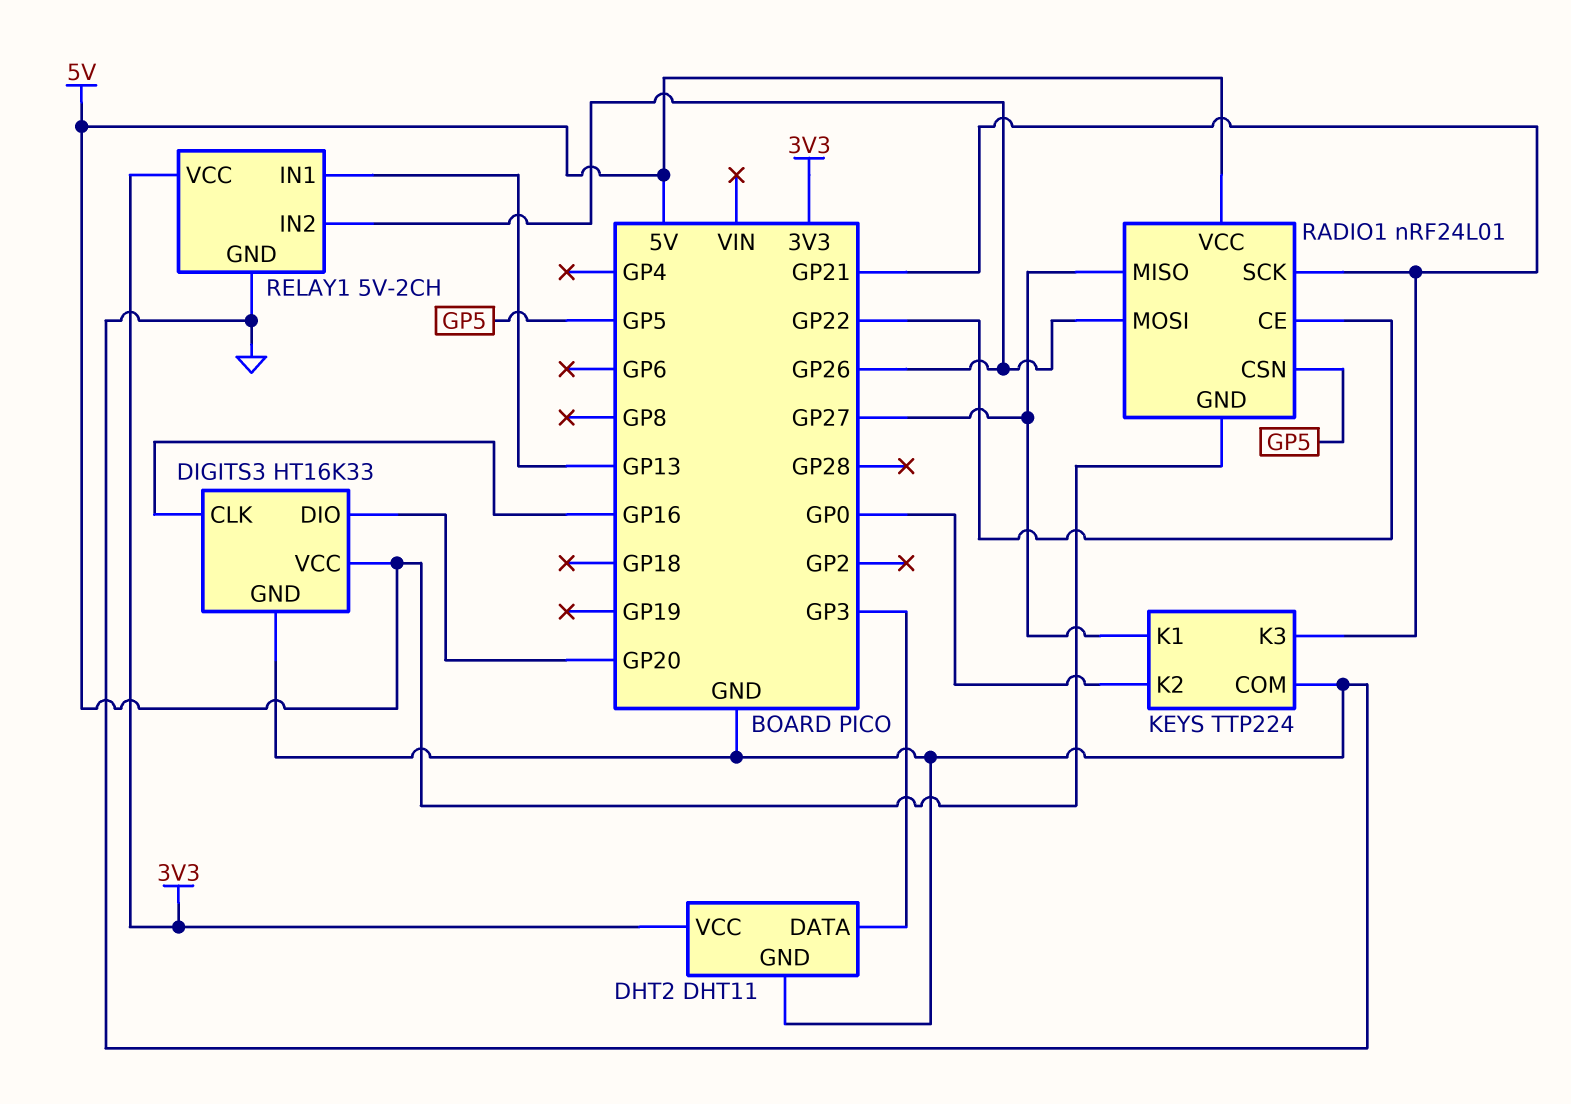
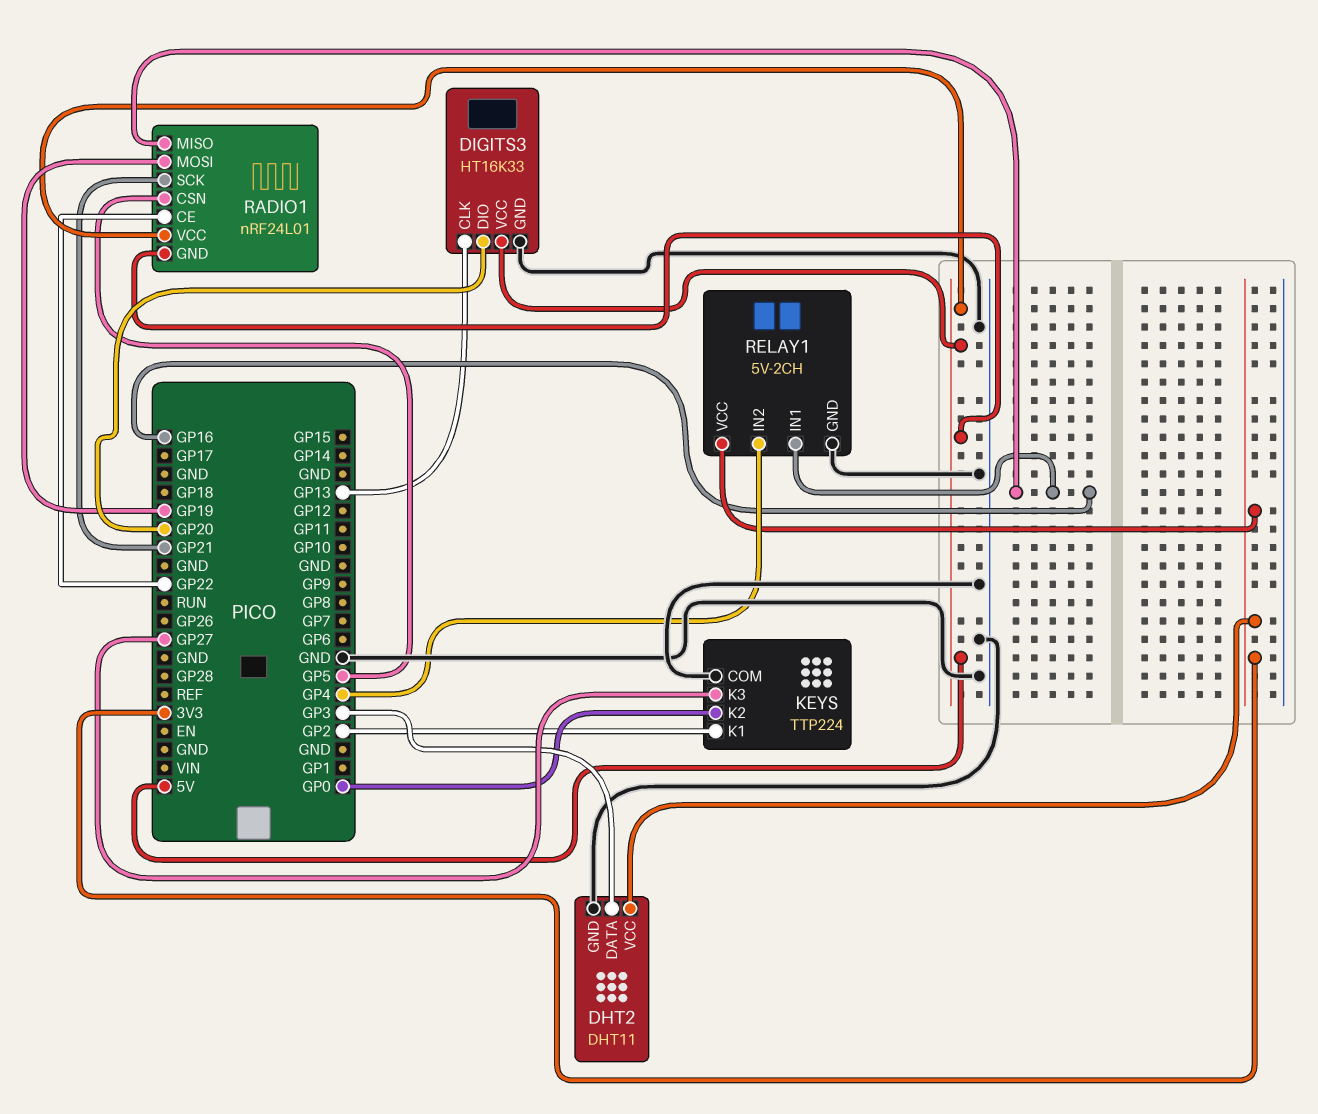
DIGITS3 pin CLK: GP16 -> GP13
KEYS pin K1: GP27 -> GP2
KEYS pin K3: GP21 -> GP27
RADIO1 pin MISO: GP27 -> GP16
RADIO1 pin MOSI: GP26 -> GP19
RELAY1 pin IN1: GP13 -> GP16
RELAY1 pin IN2: GP26 -> GP4

